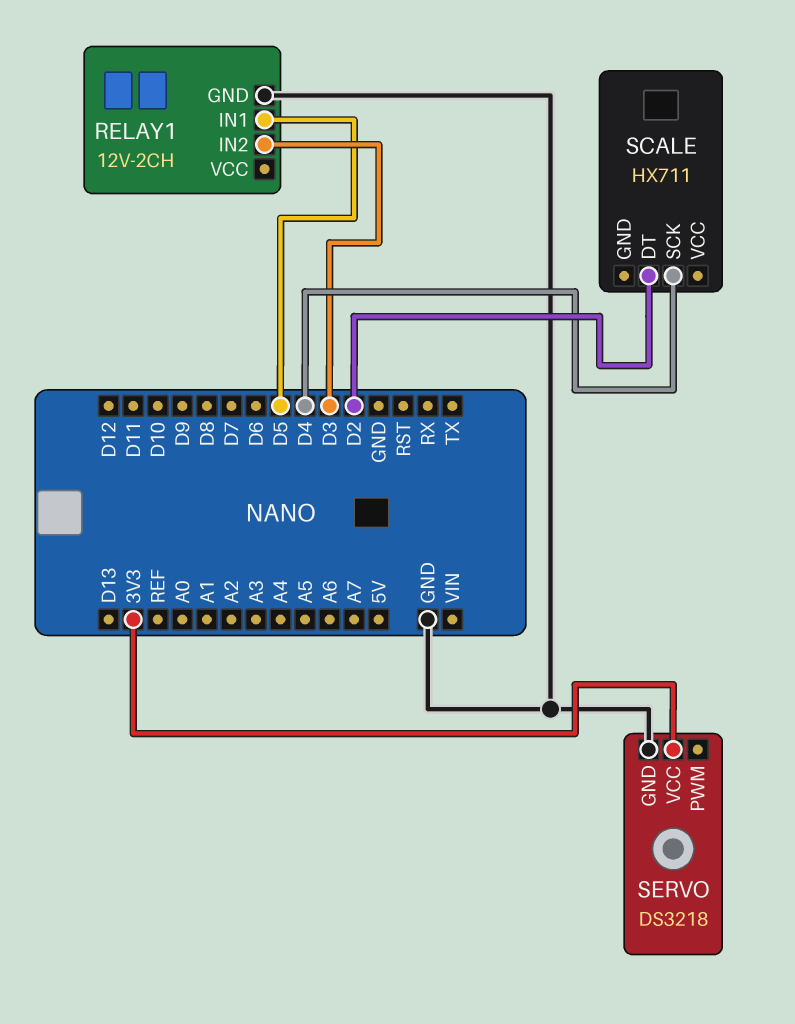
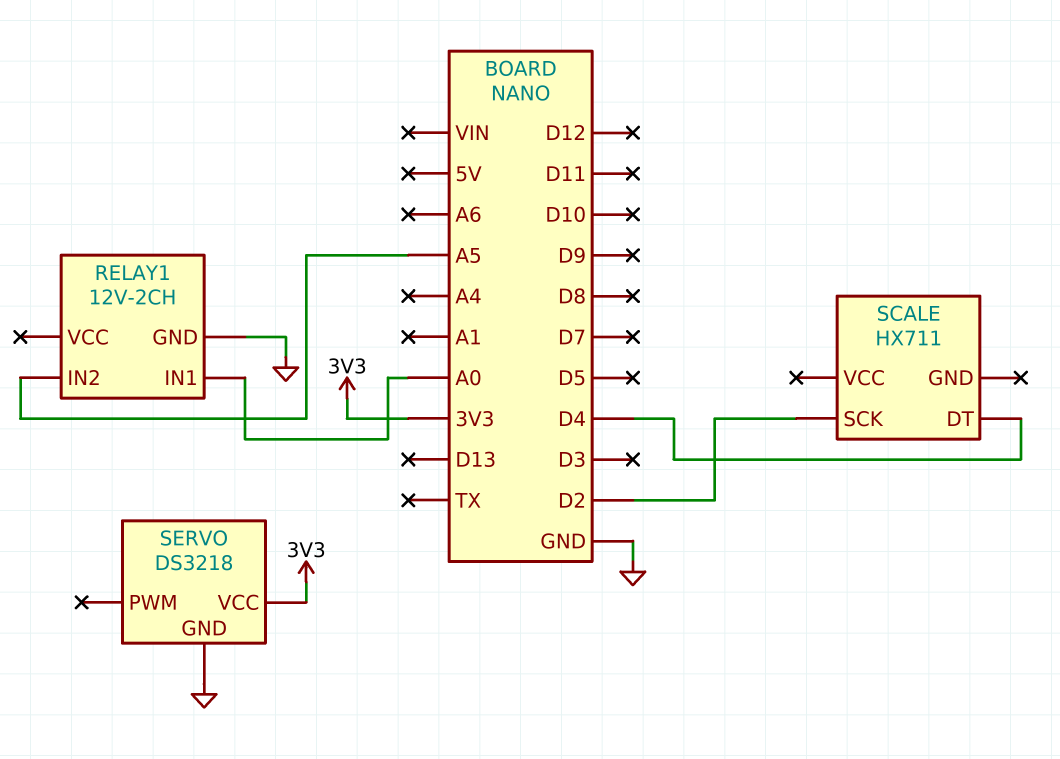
RELAY1 pin IN1: D5 -> A0
RELAY1 pin IN2: D3 -> A5
SCALE pin DT: D2 -> D4
SCALE pin SCK: D4 -> D2

